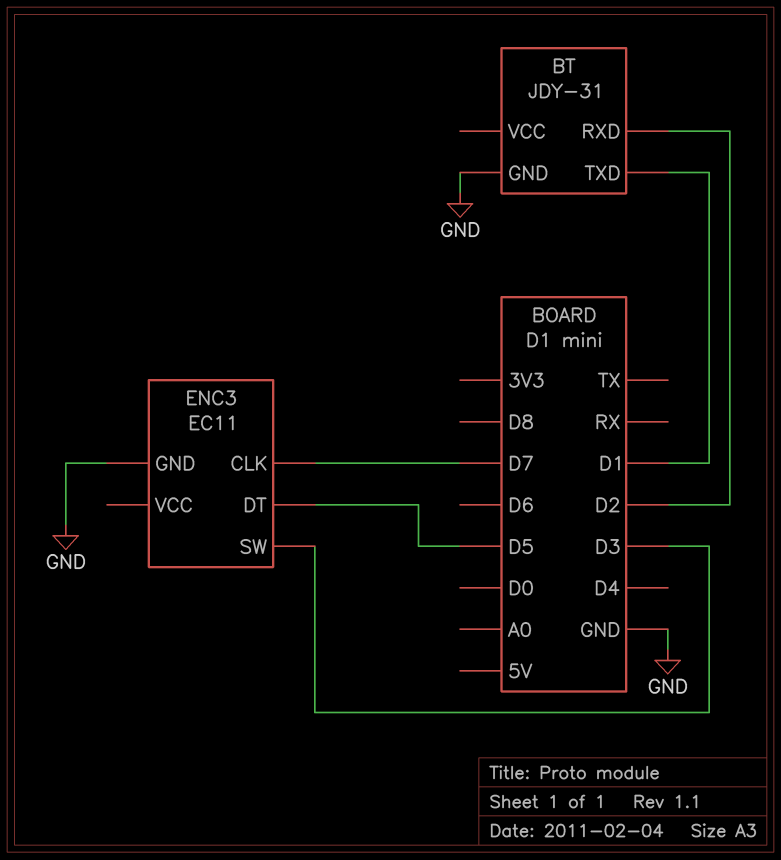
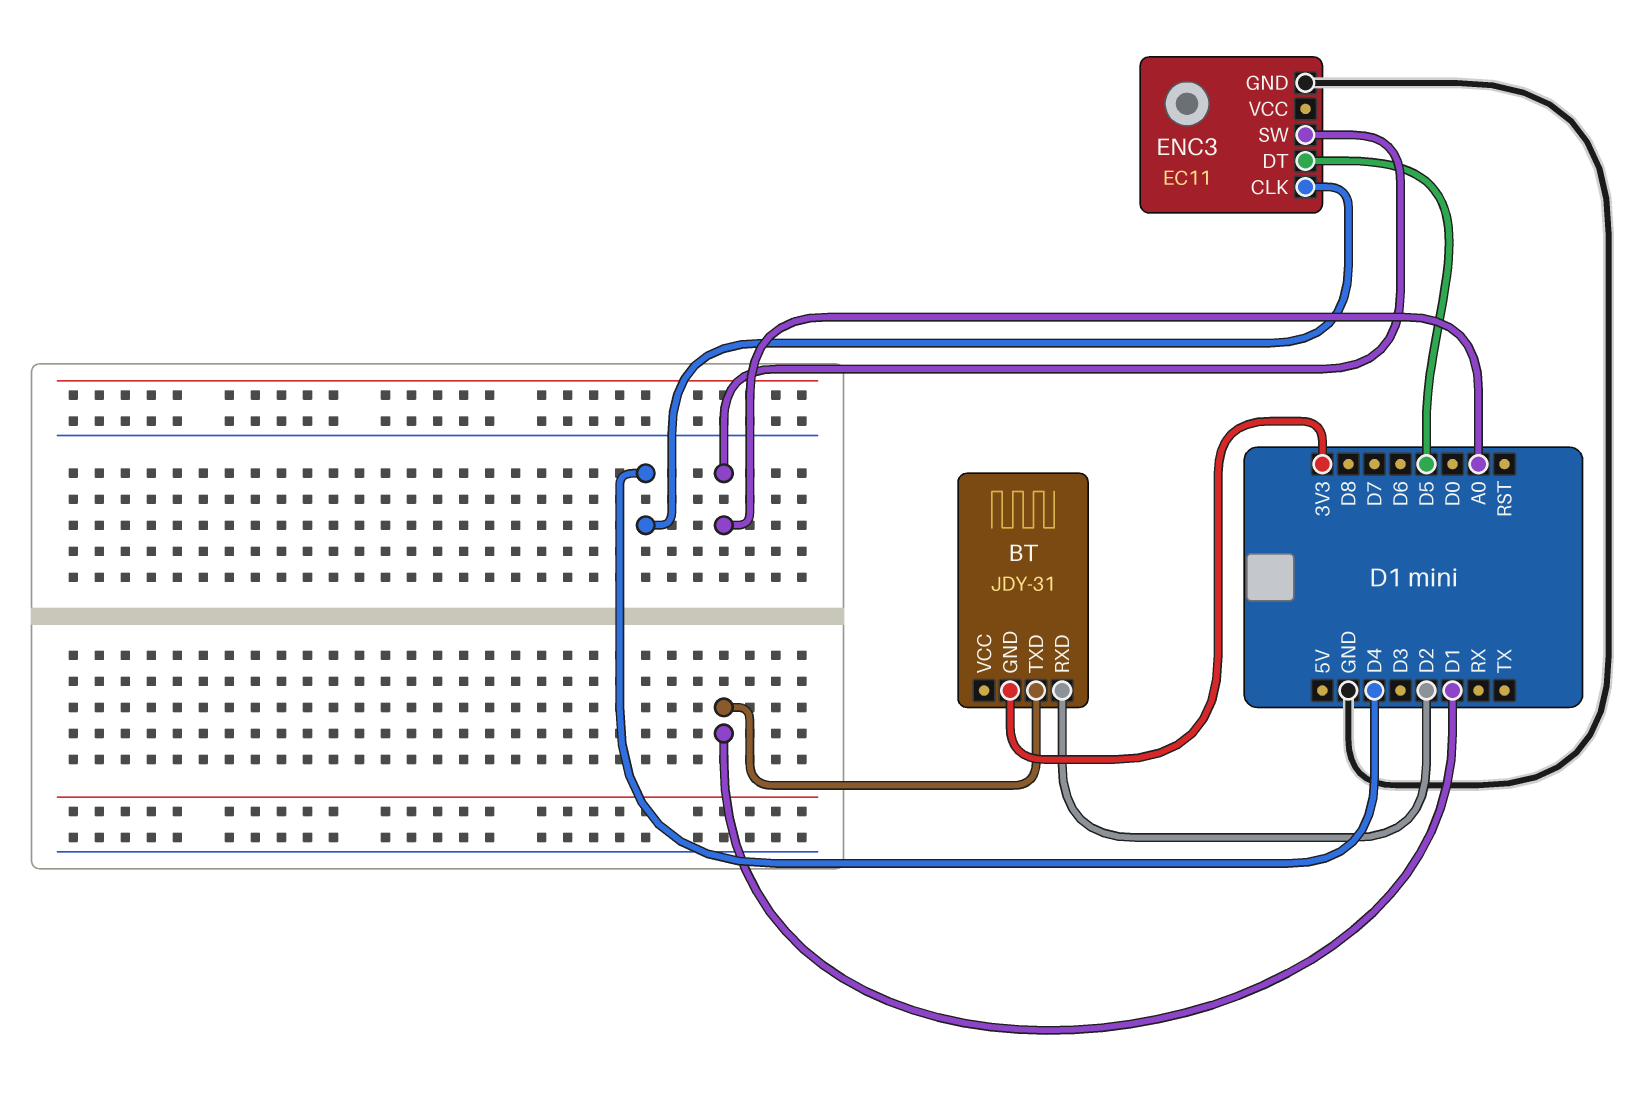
BT pin GND: GND -> 3V3
ENC3 pin CLK: D7 -> D4
ENC3 pin SW: D3 -> A0

